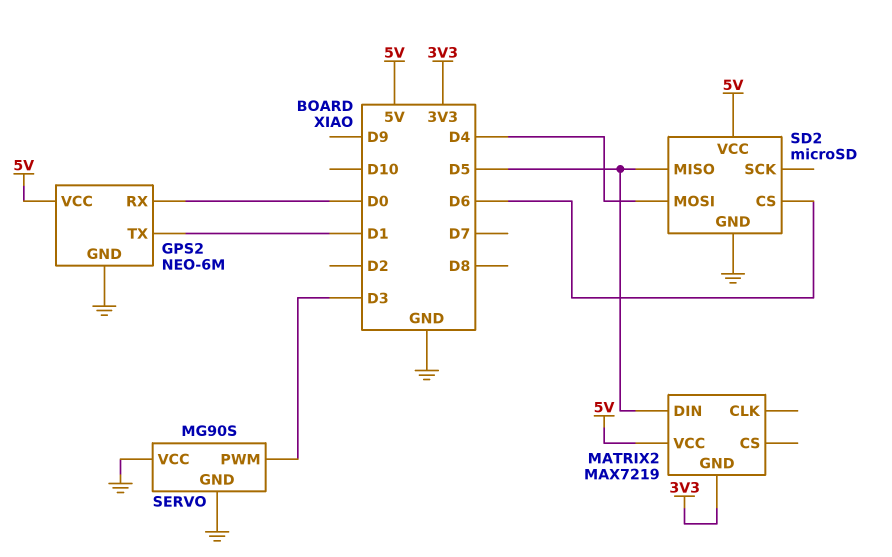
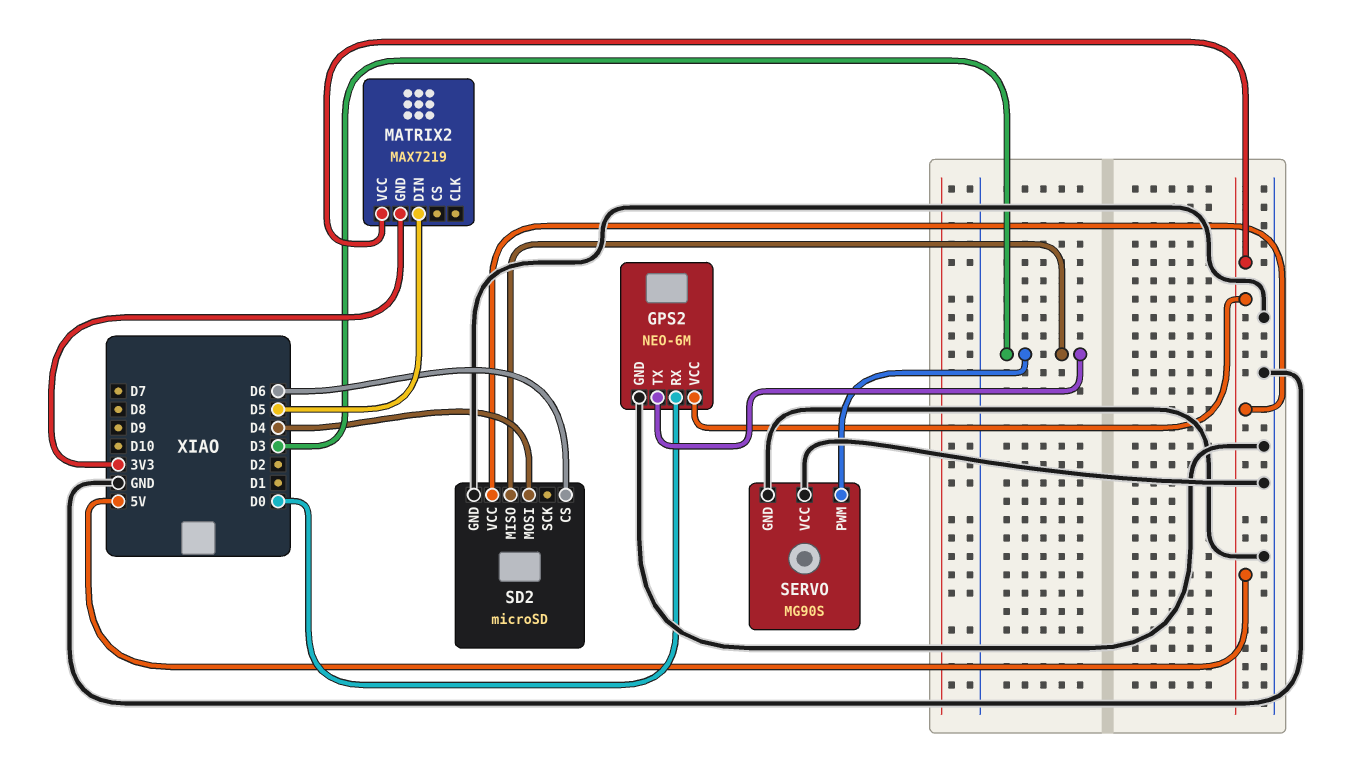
GPS2 pin TX: D1 -> D3
SD2 pin MISO: D5 -> D3

